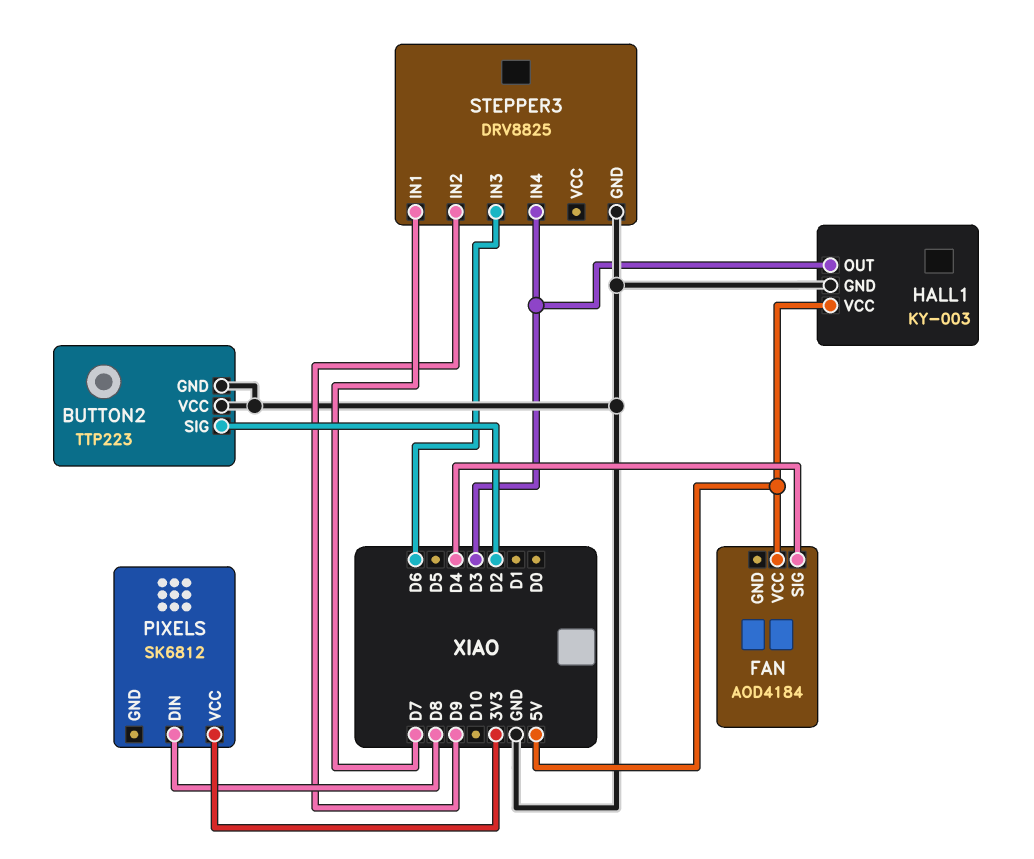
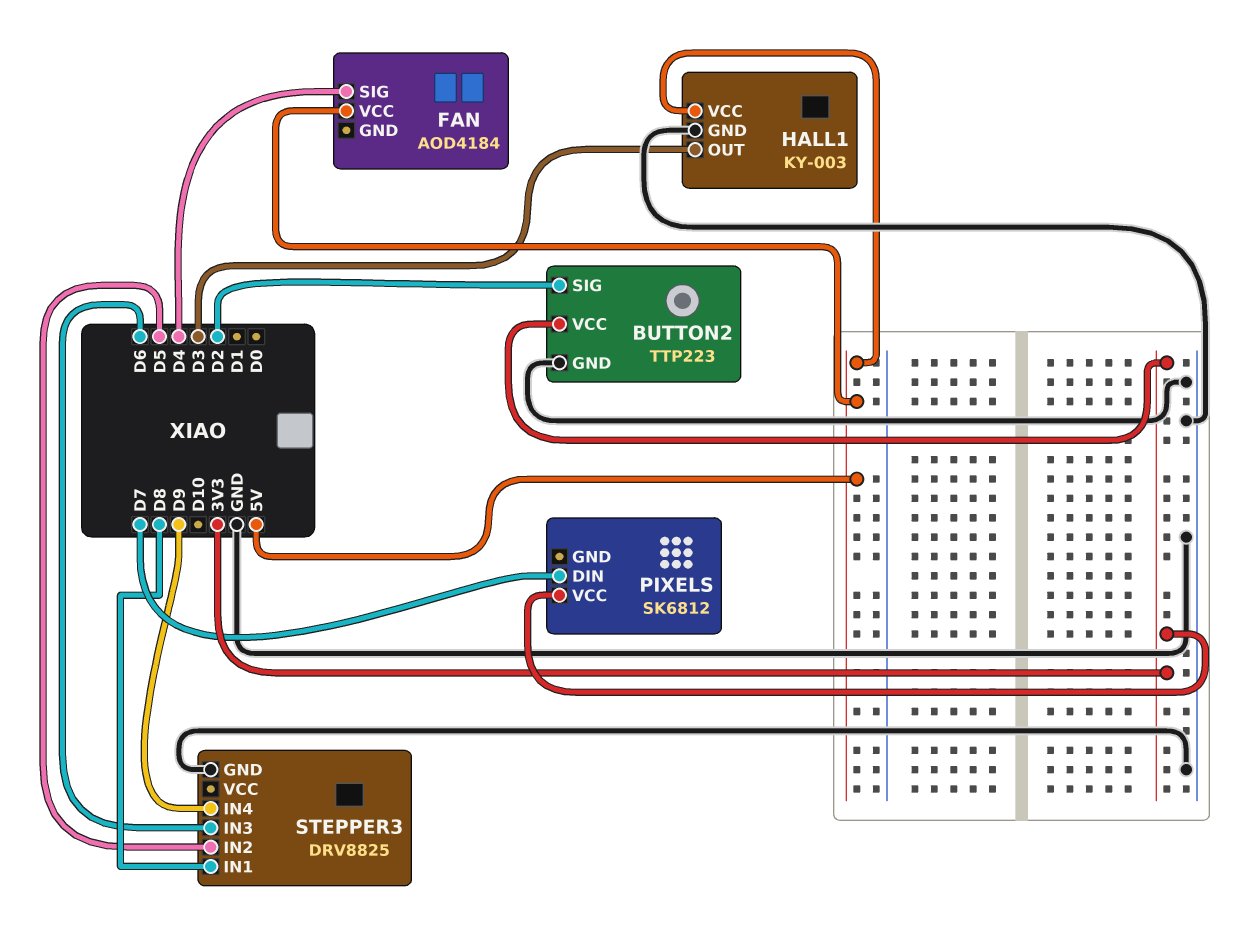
BUTTON2 pin VCC: GND -> 3V3
PIXELS pin DIN: D8 -> D7
STEPPER3 pin IN1: D7 -> D8
STEPPER3 pin IN2: D9 -> D5
STEPPER3 pin IN4: D3 -> D9

